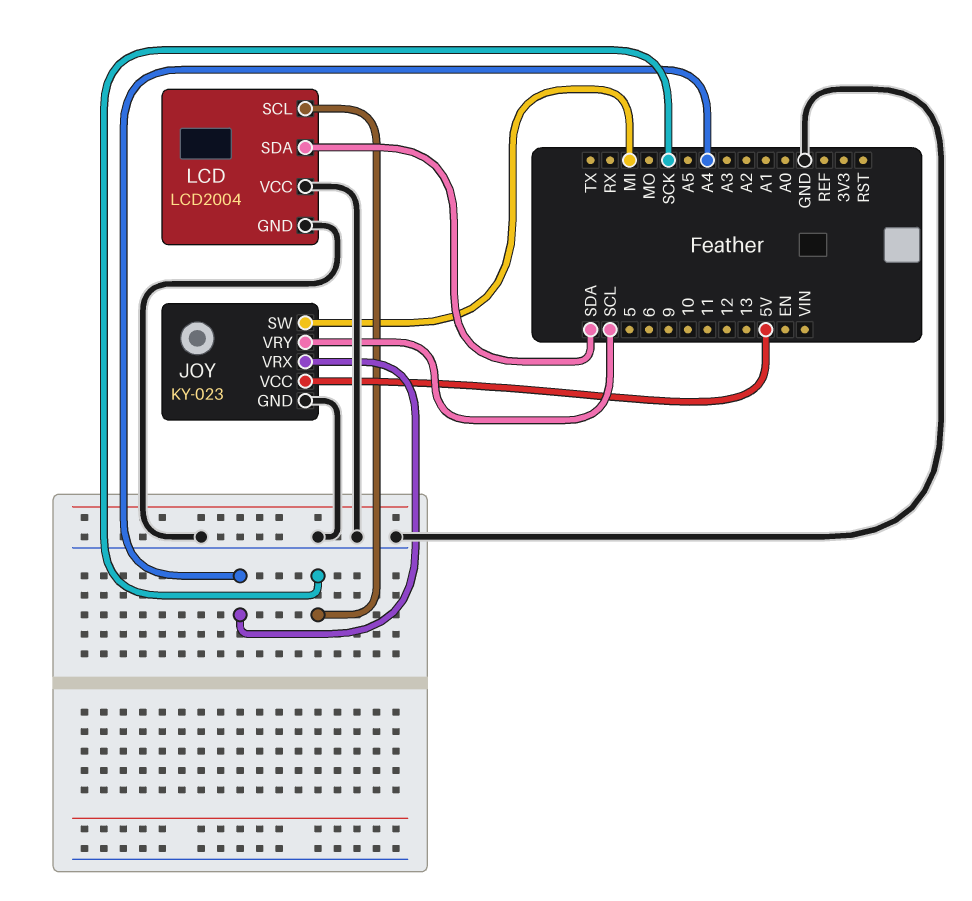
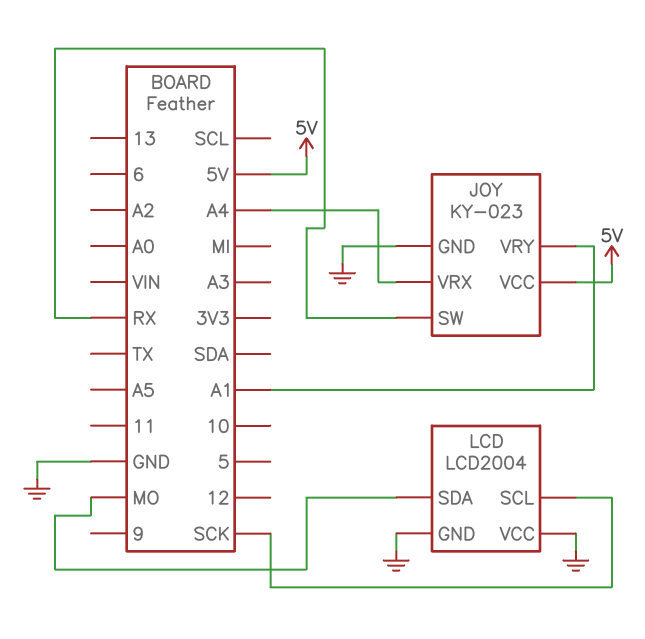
JOY pin SW: MI -> RX
JOY pin VRY: SCL -> A1
LCD pin SDA: SDA -> MO

